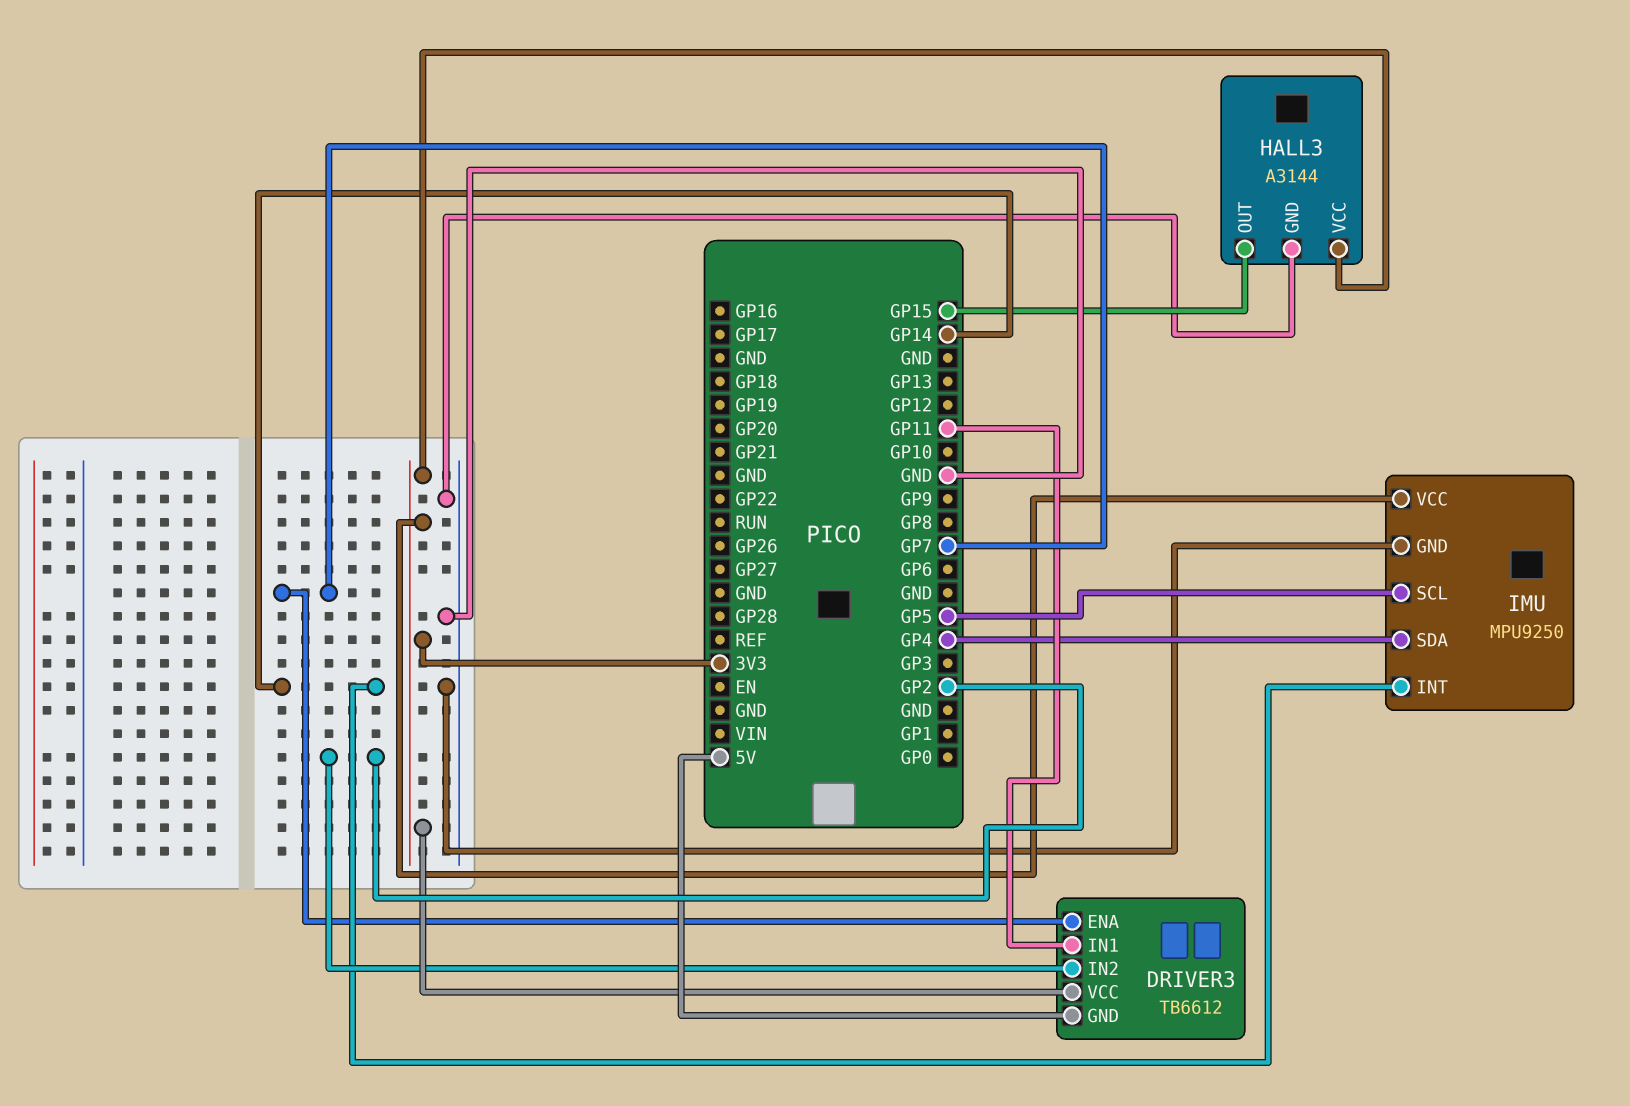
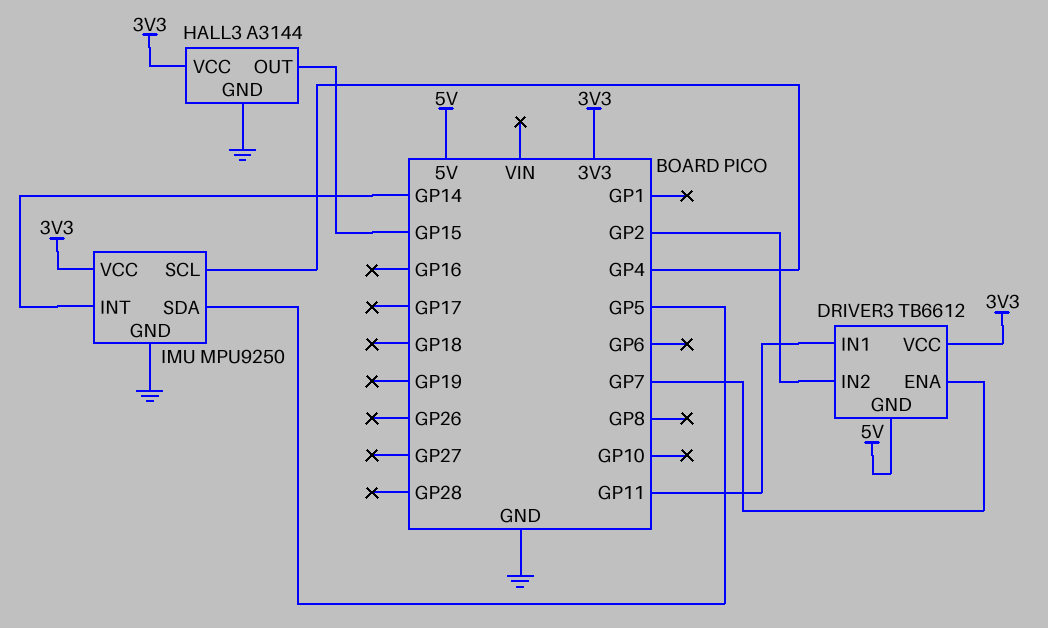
IMU pin SCL: GP5 -> GP4
IMU pin SDA: GP4 -> GP5

